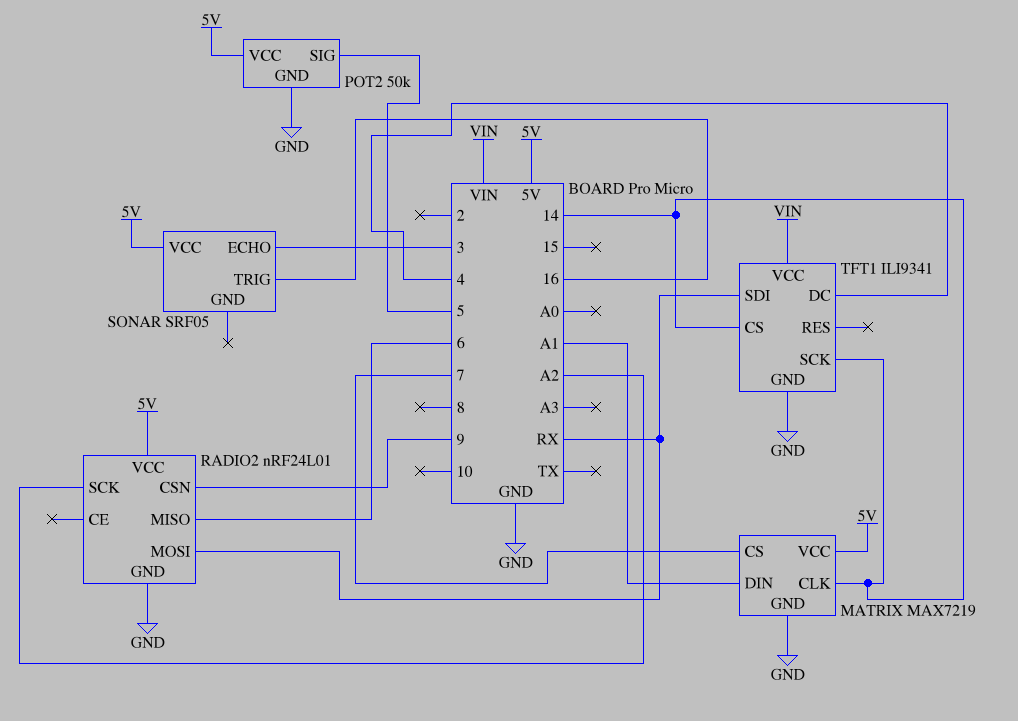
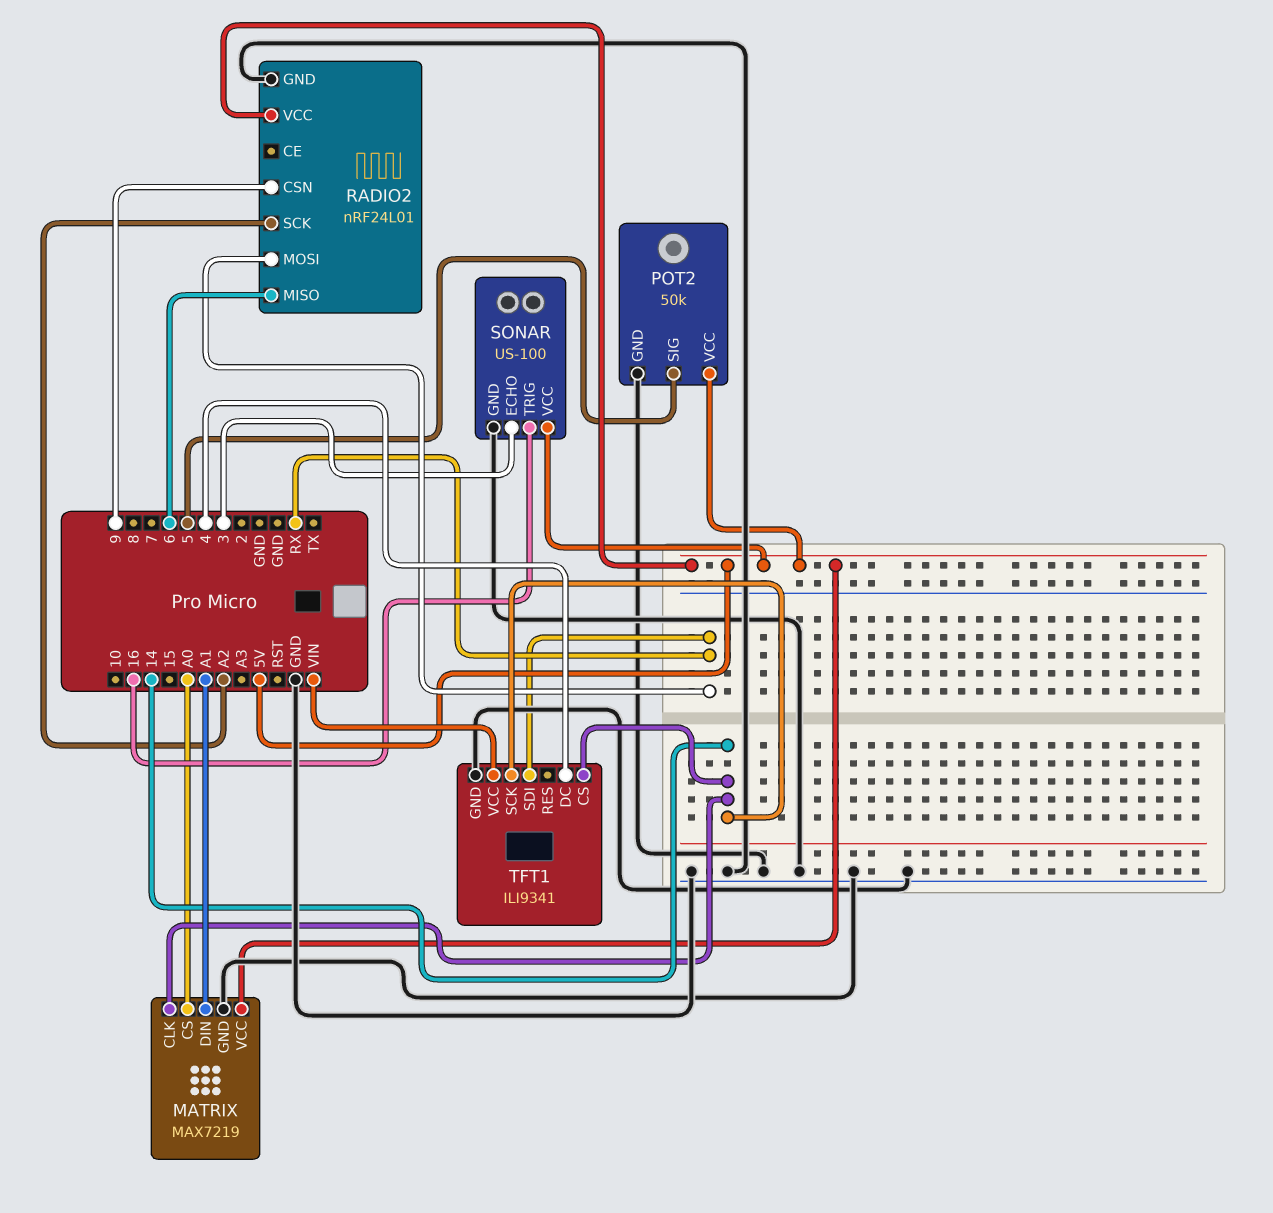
MATRIX pin CS: 7 -> A0
SONAR: SRF05 -> US-100
SONAR pin GND: none -> GND

